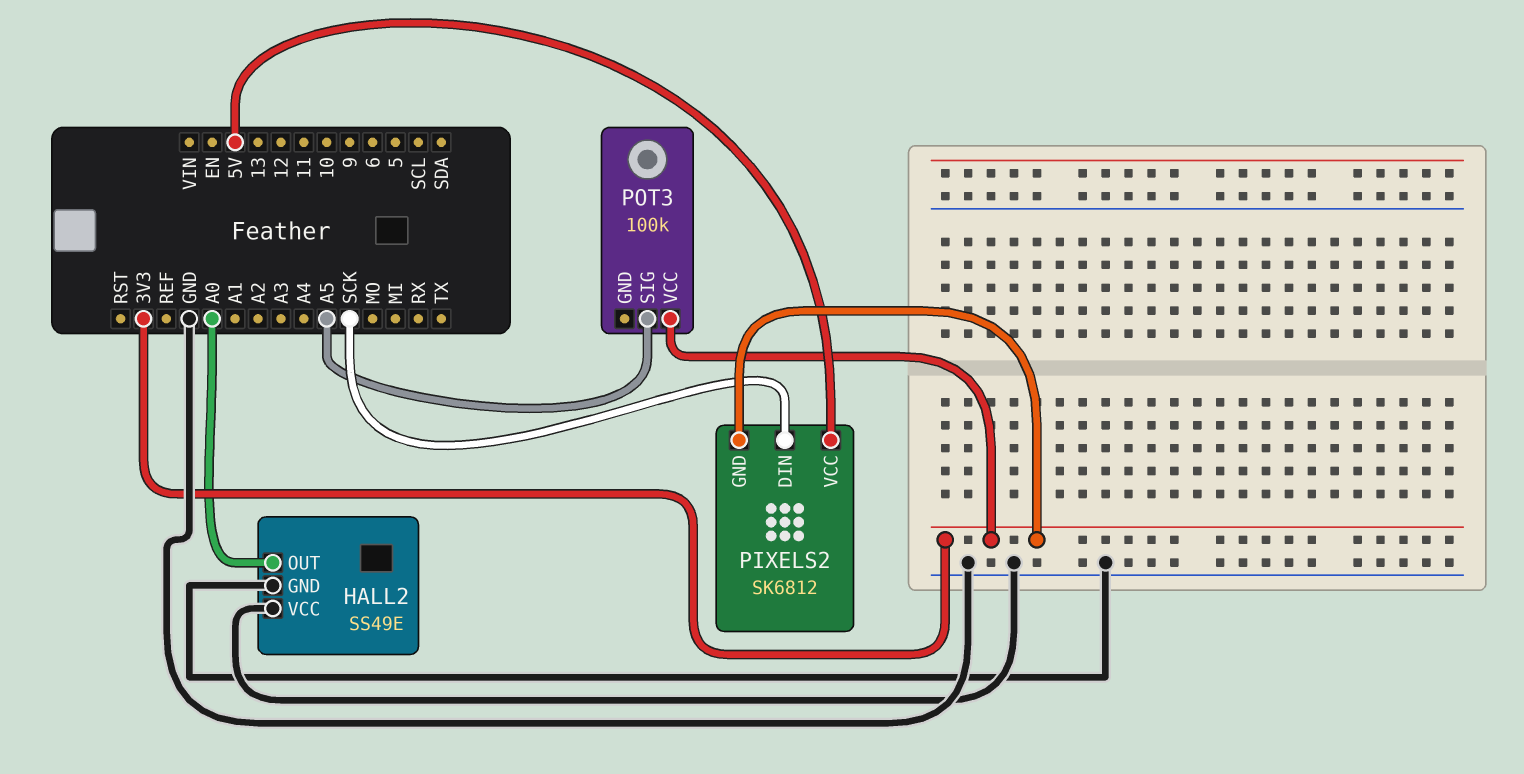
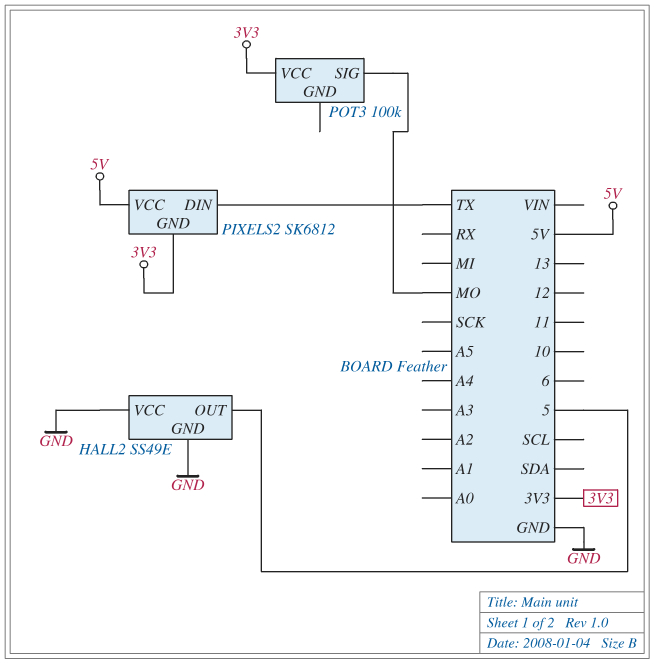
HALL2 pin OUT: A0 -> 5
PIXELS2 pin DIN: SCK -> TX
POT3 pin SIG: A5 -> MO

